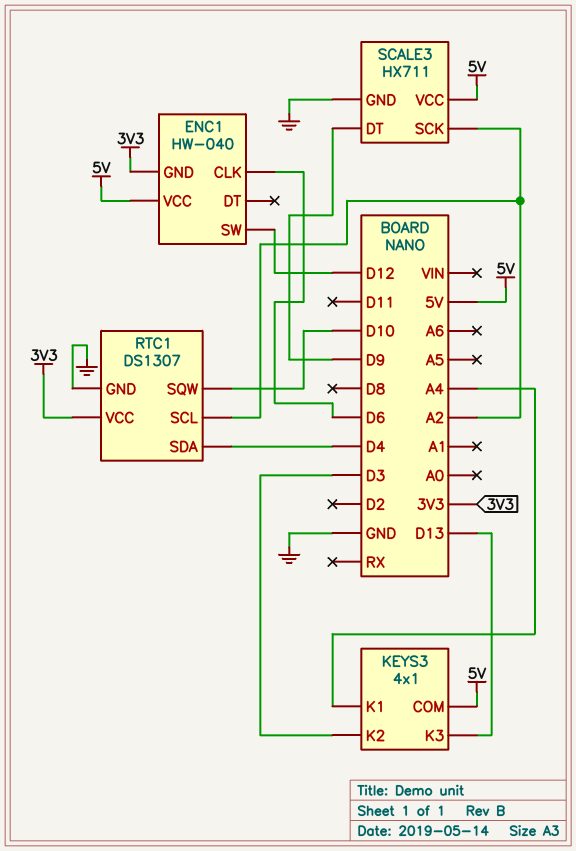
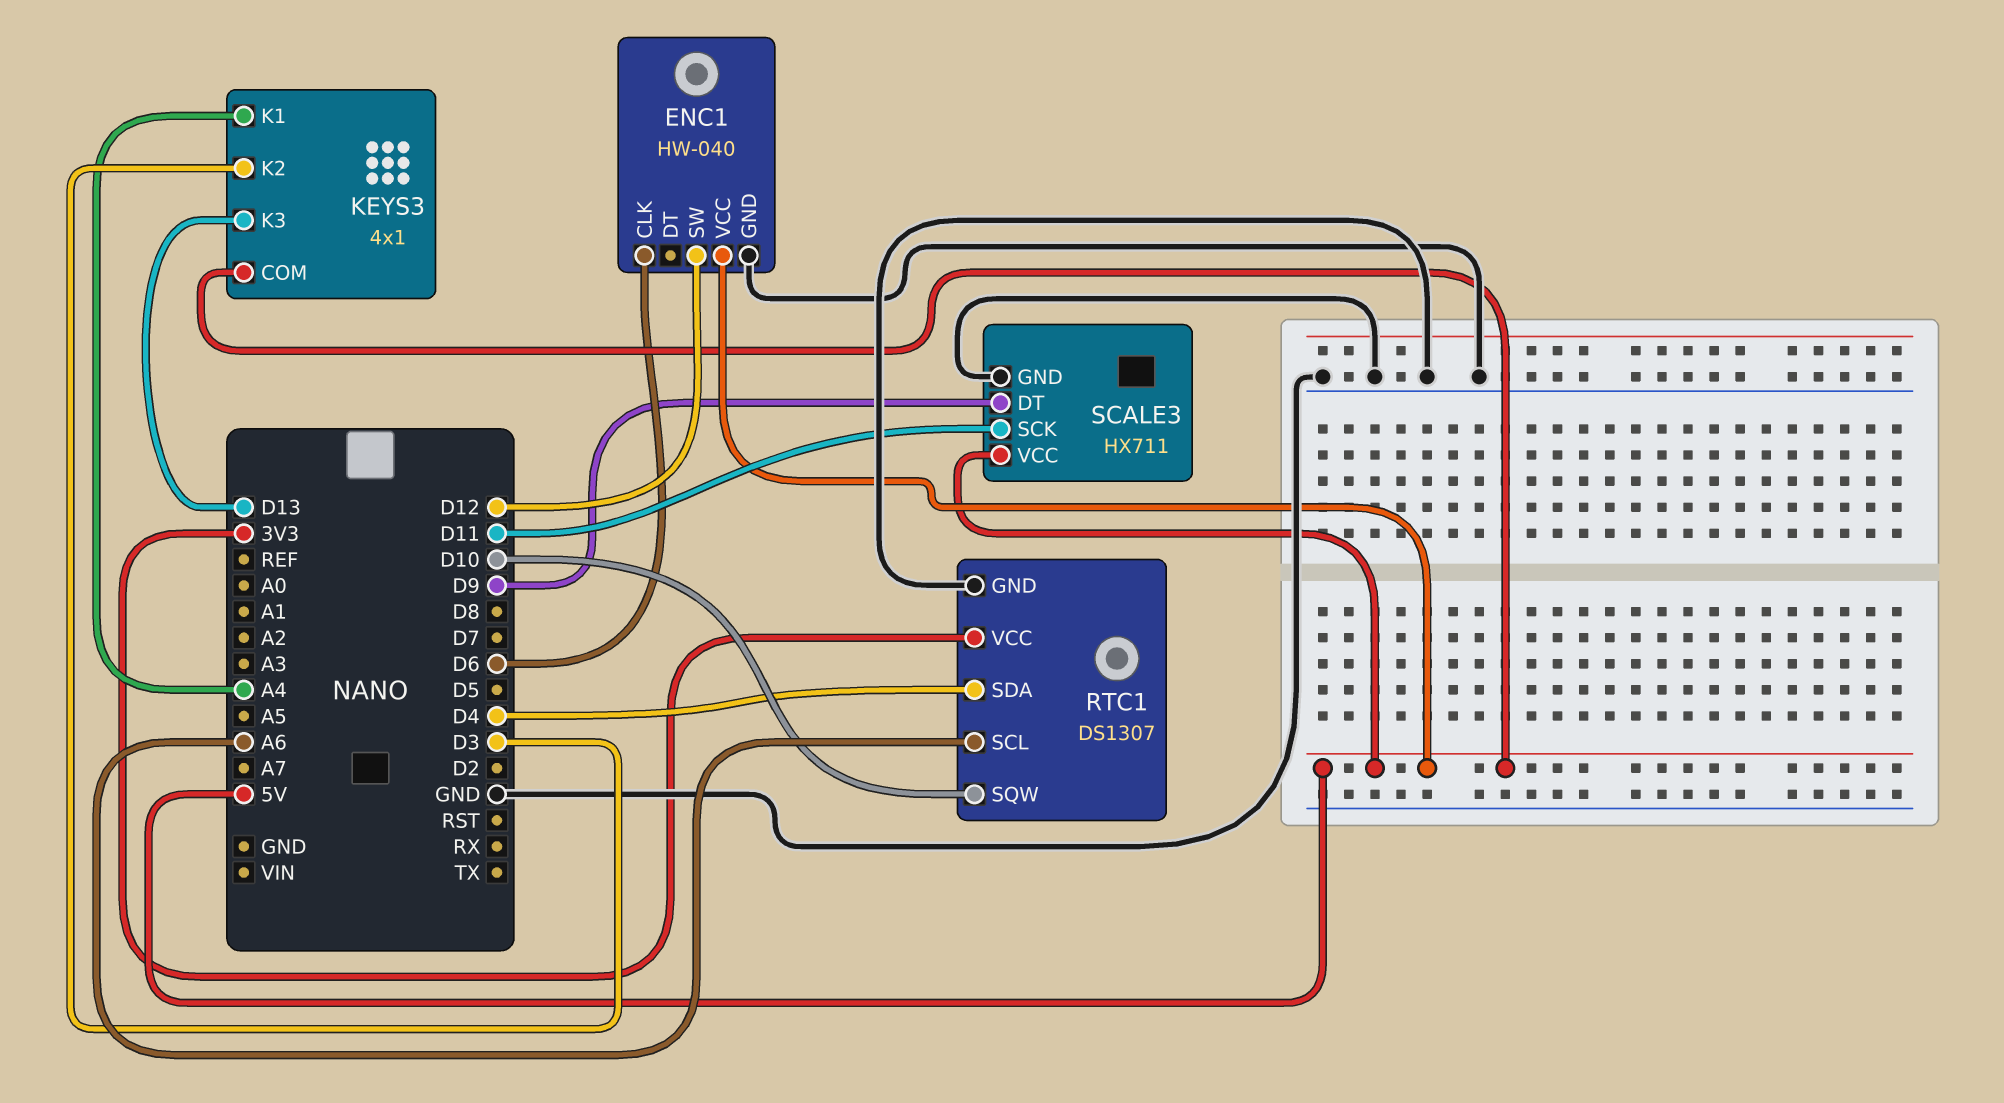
ENC1 pin GND: 3V3 -> GND
RTC1 pin SCL: A2 -> A6
SCALE3 pin SCK: A2 -> D11

